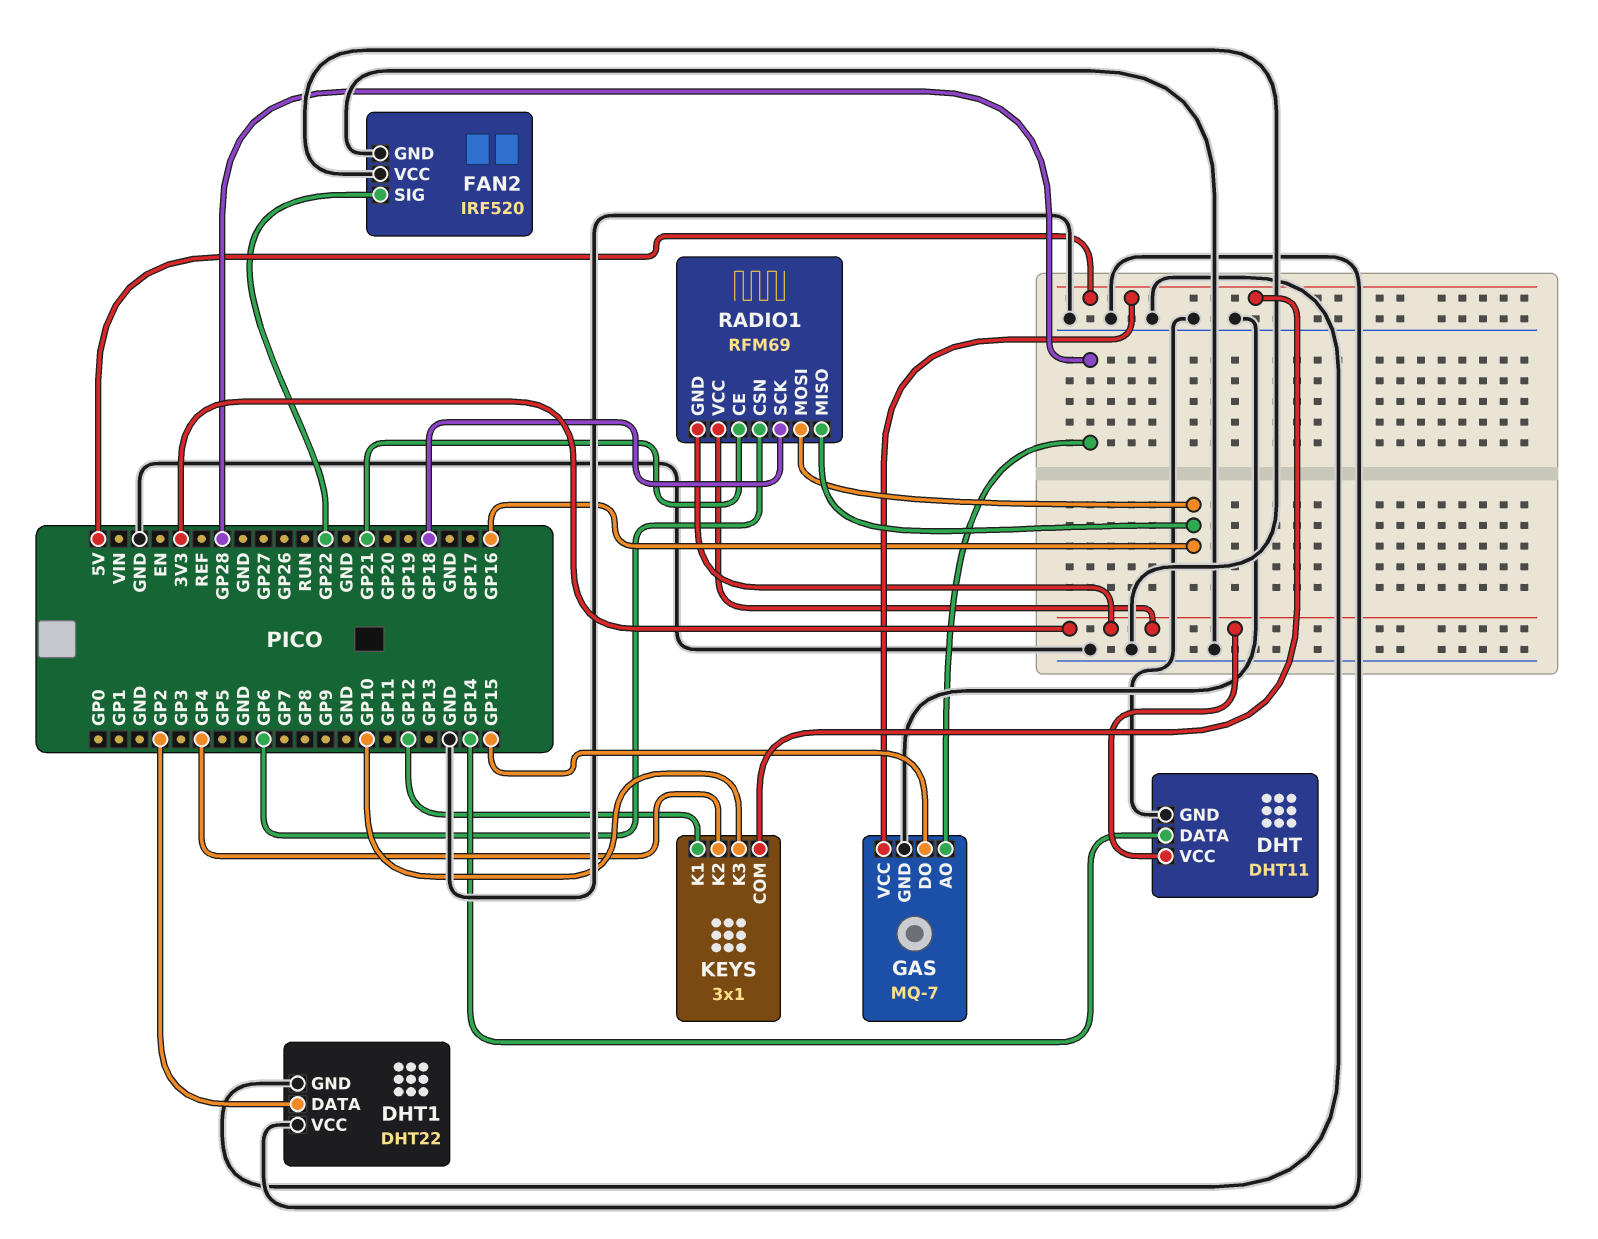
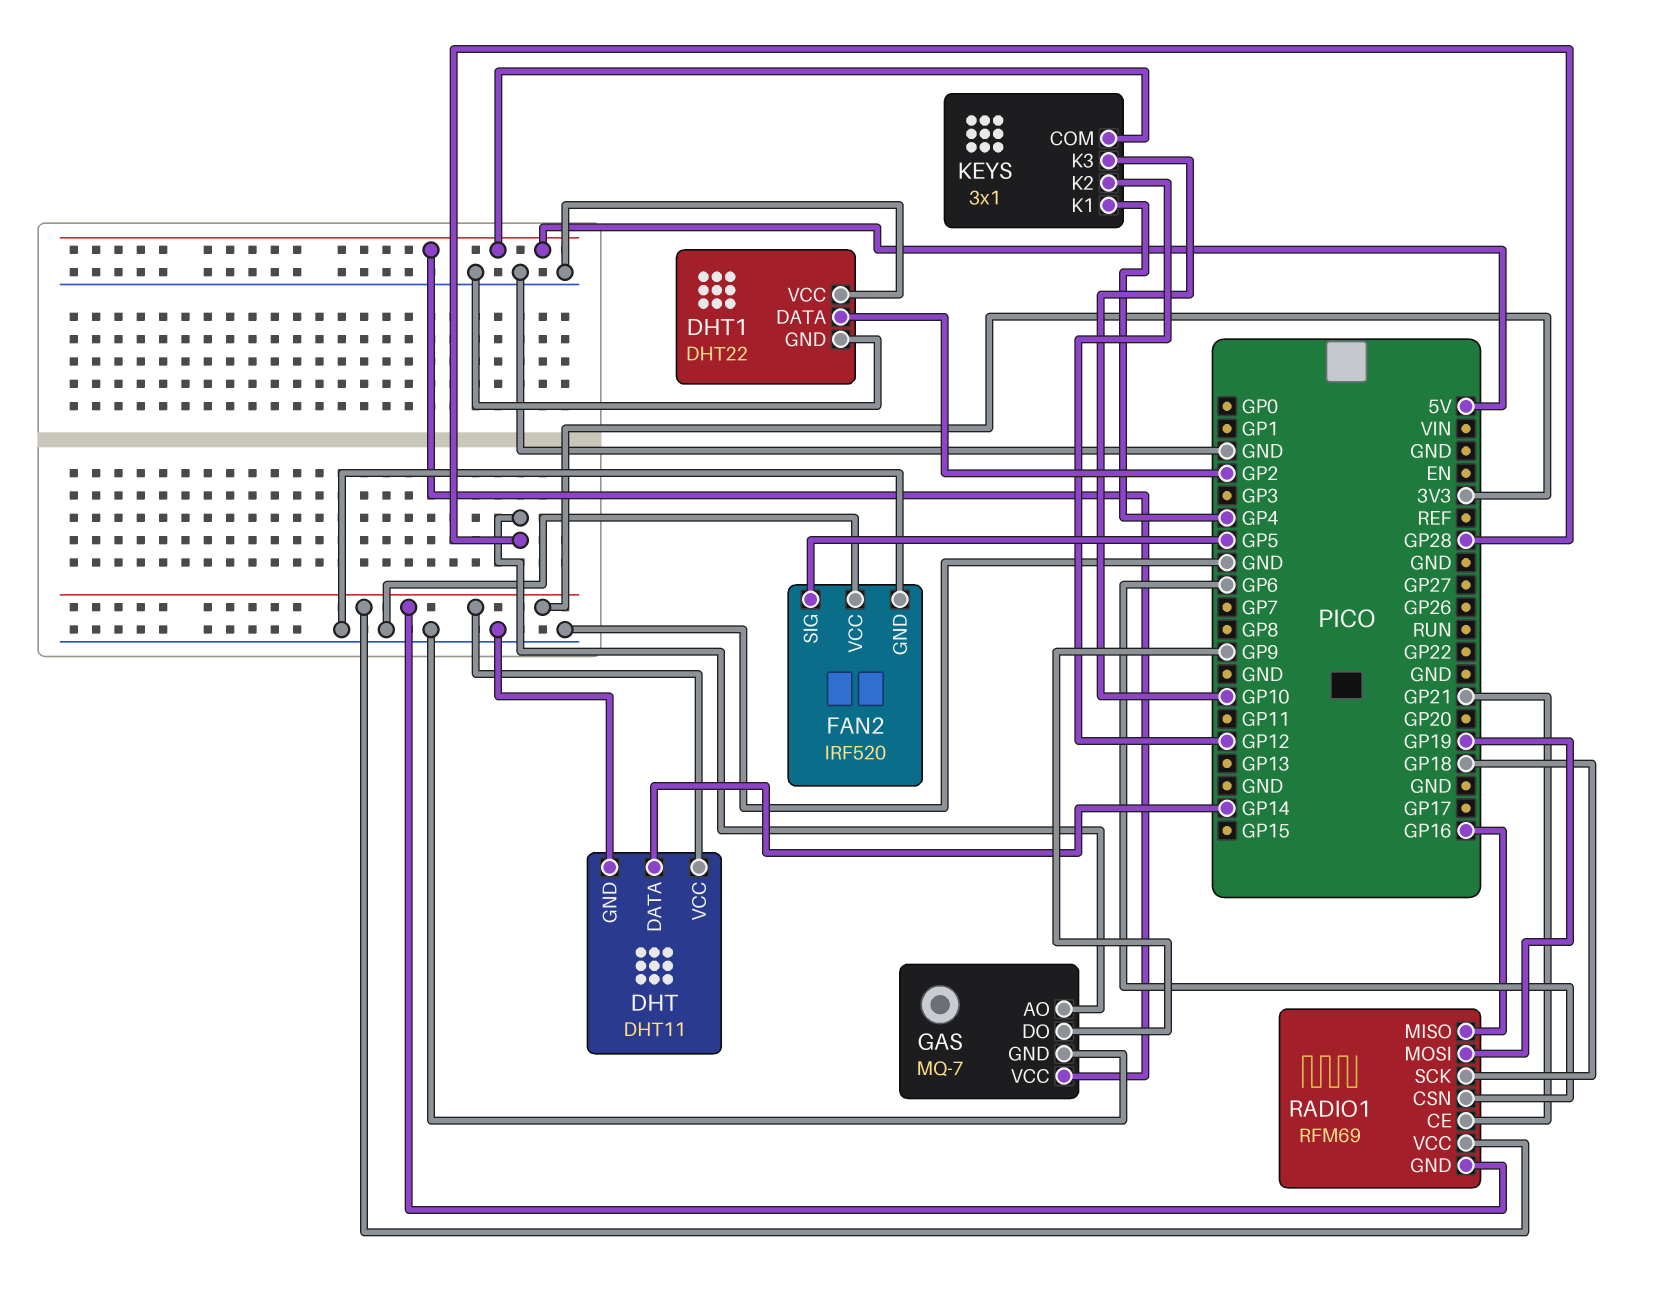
FAN2 pin SIG: GP22 -> GP5
GAS pin DO: GP15 -> GP9
KEYS pin K1: GP12 -> GP4
KEYS pin K2: GP4 -> GP12
RADIO1 pin MOSI: GP16 -> GP19

